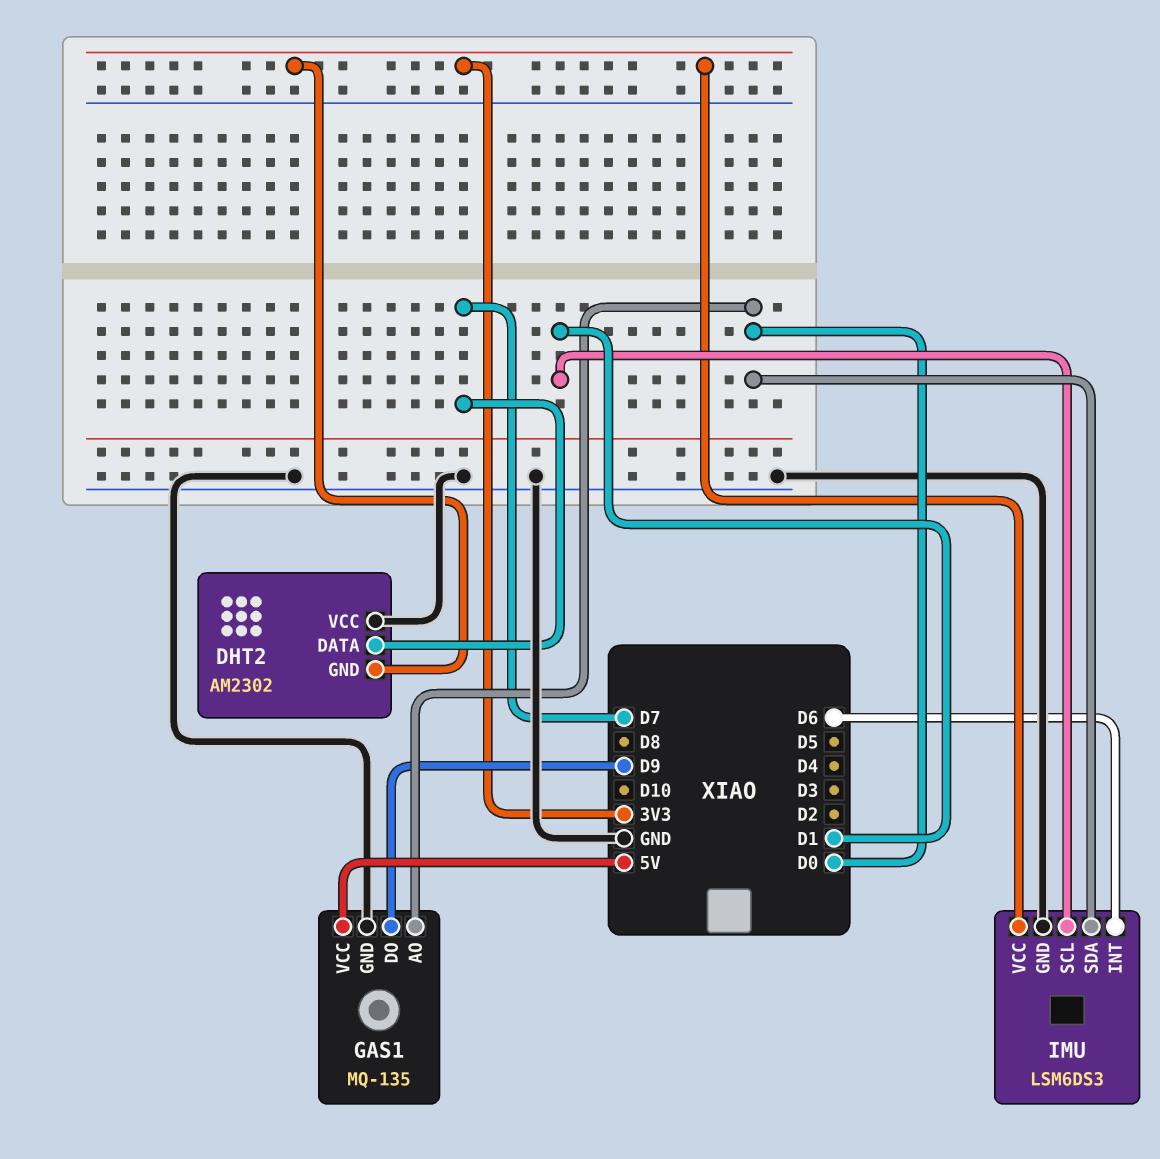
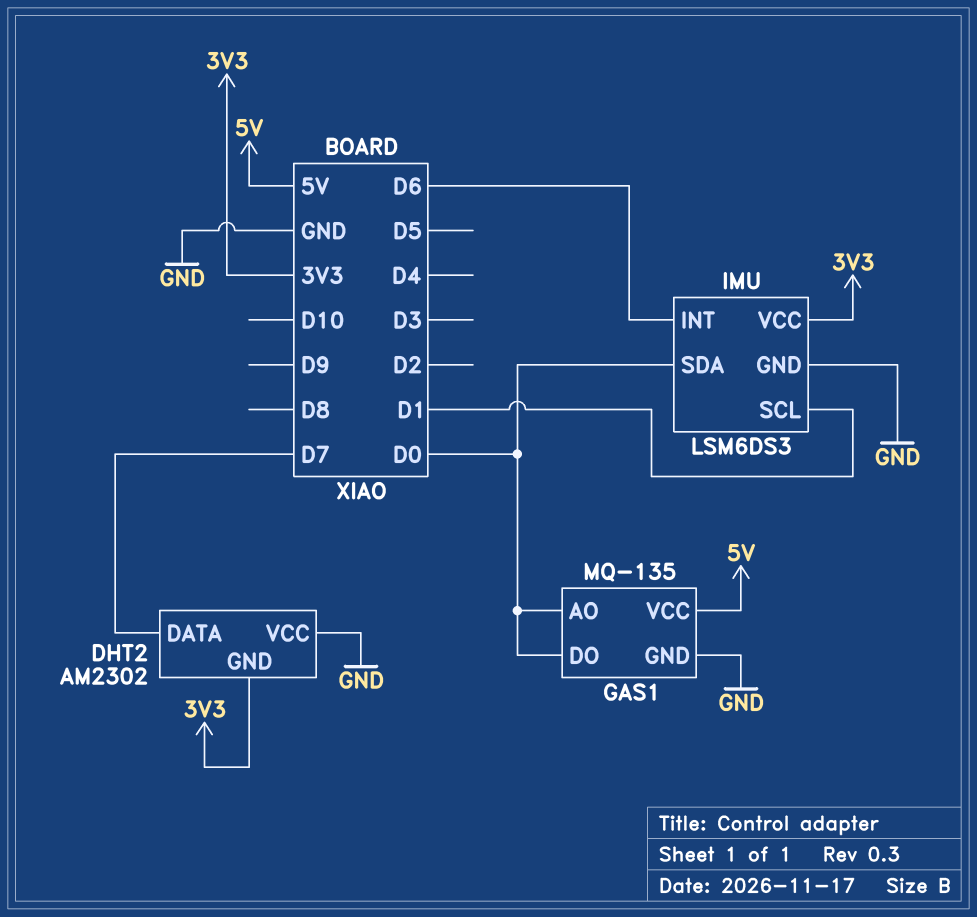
GAS1 pin DO: D9 -> D0

